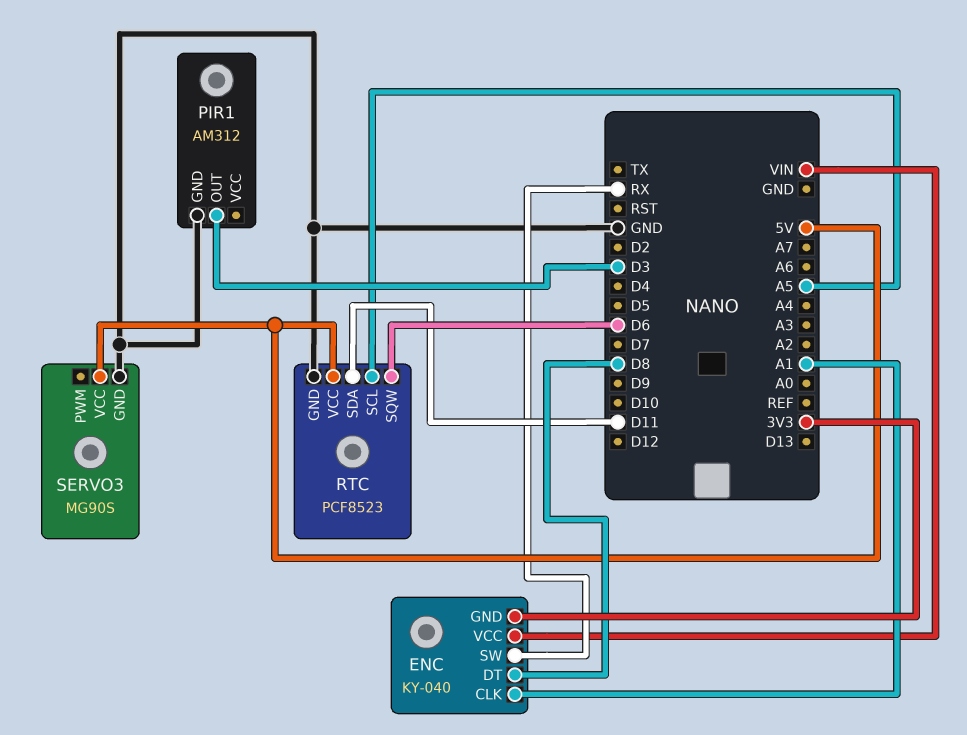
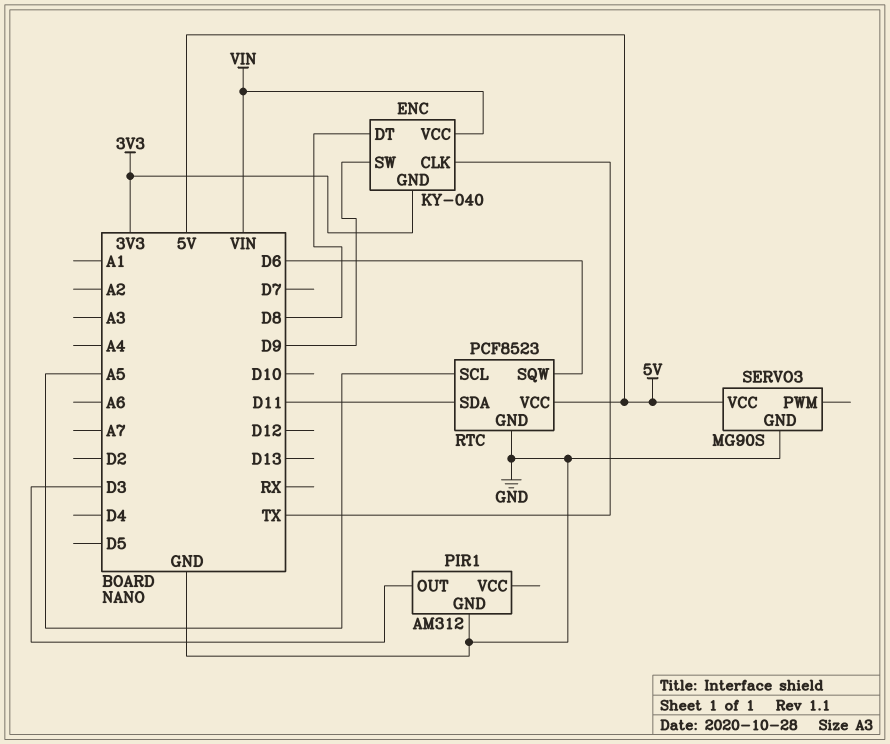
ENC pin CLK: A1 -> TX
ENC pin SW: RX -> D9

